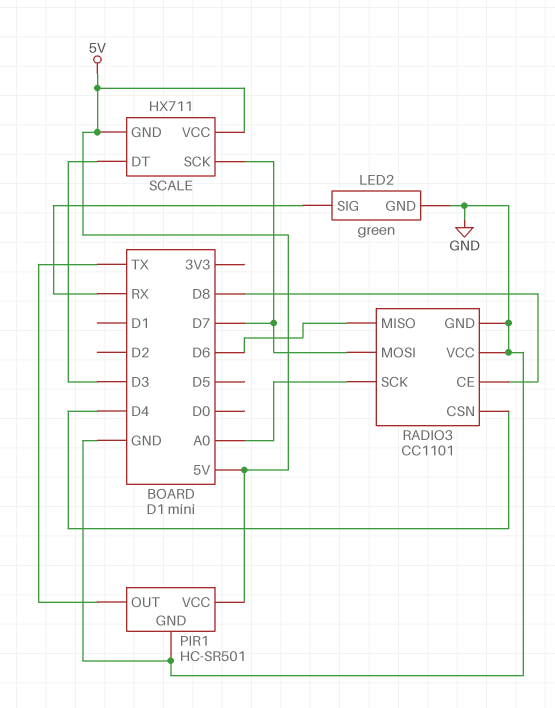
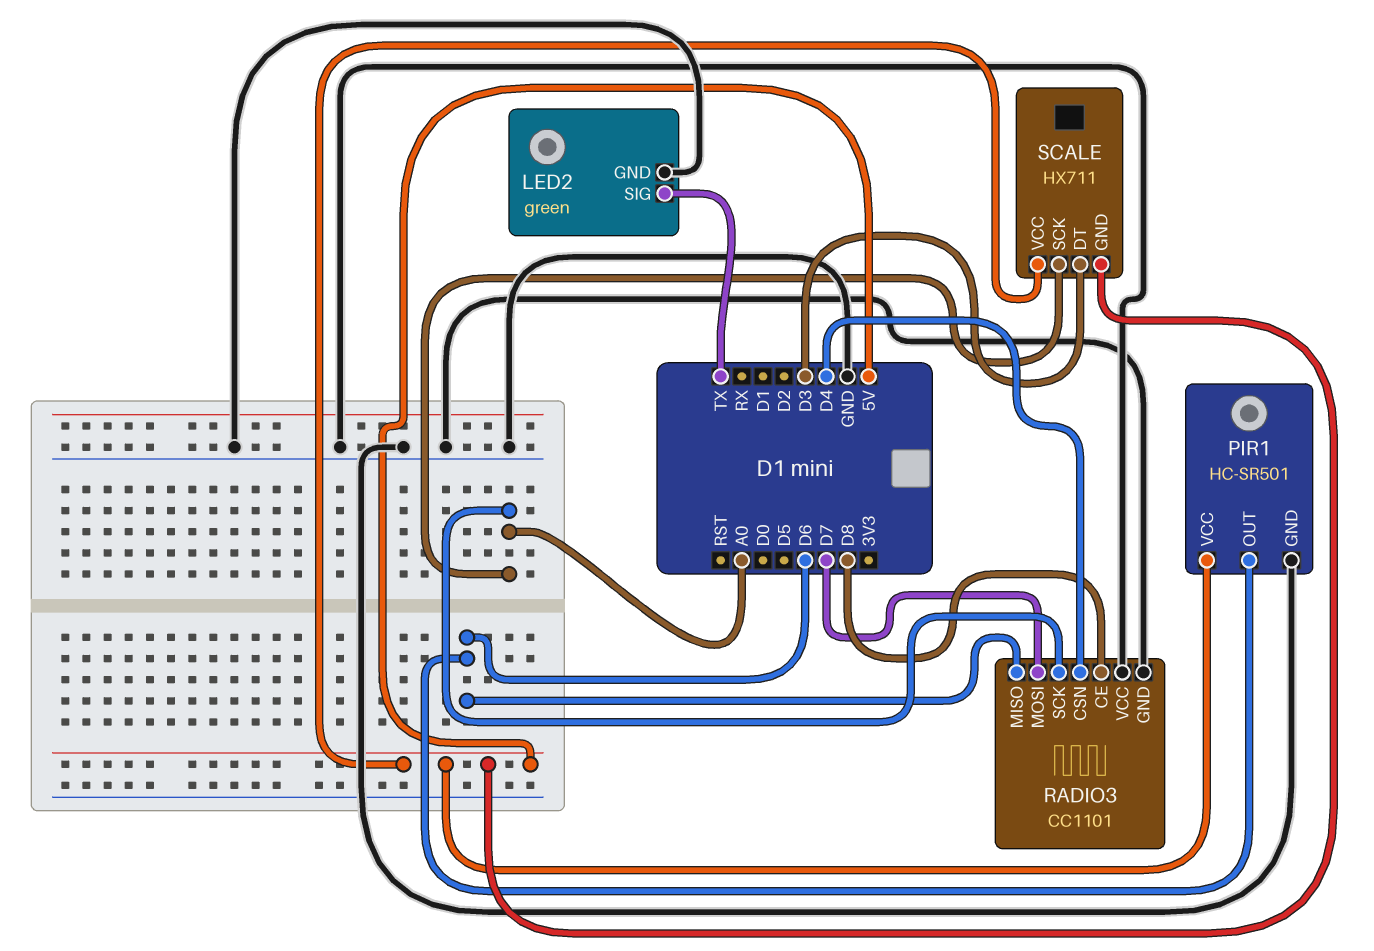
LED2 pin SIG: RX -> TX
PIR1 pin OUT: TX -> D6
SCALE pin SCK: D7 -> A0

